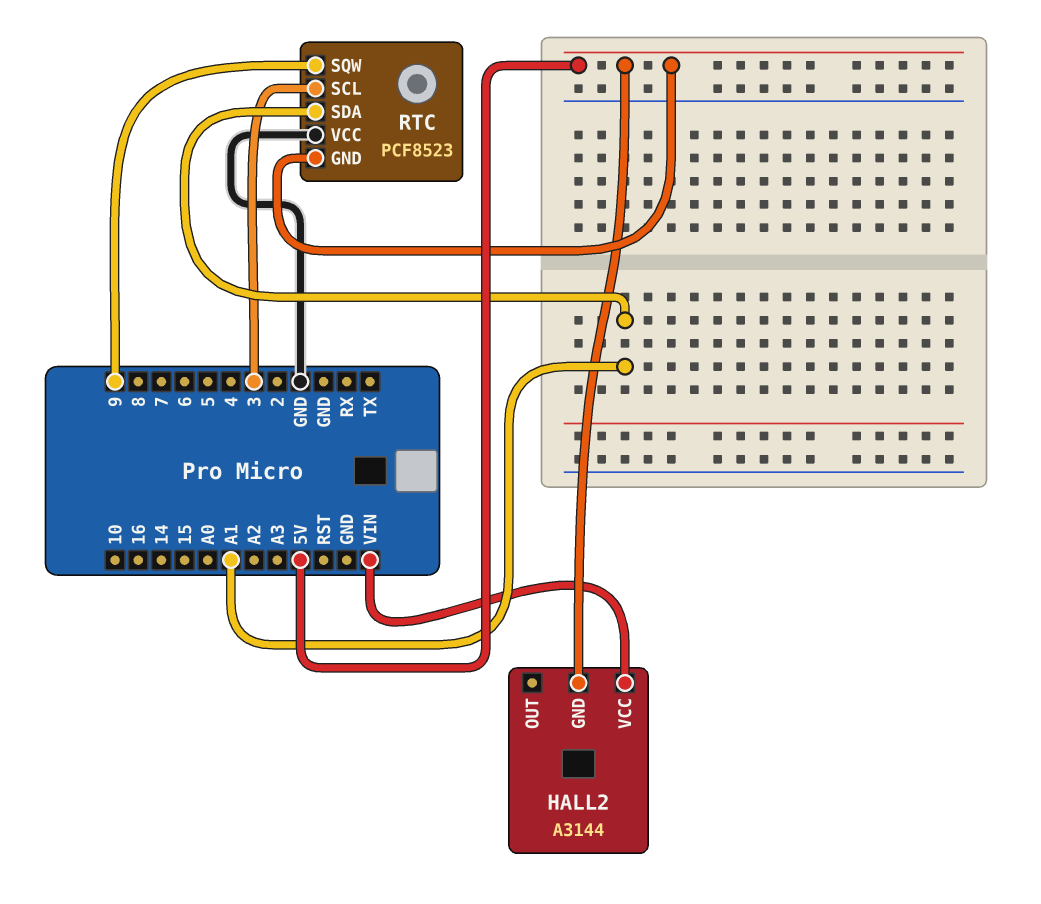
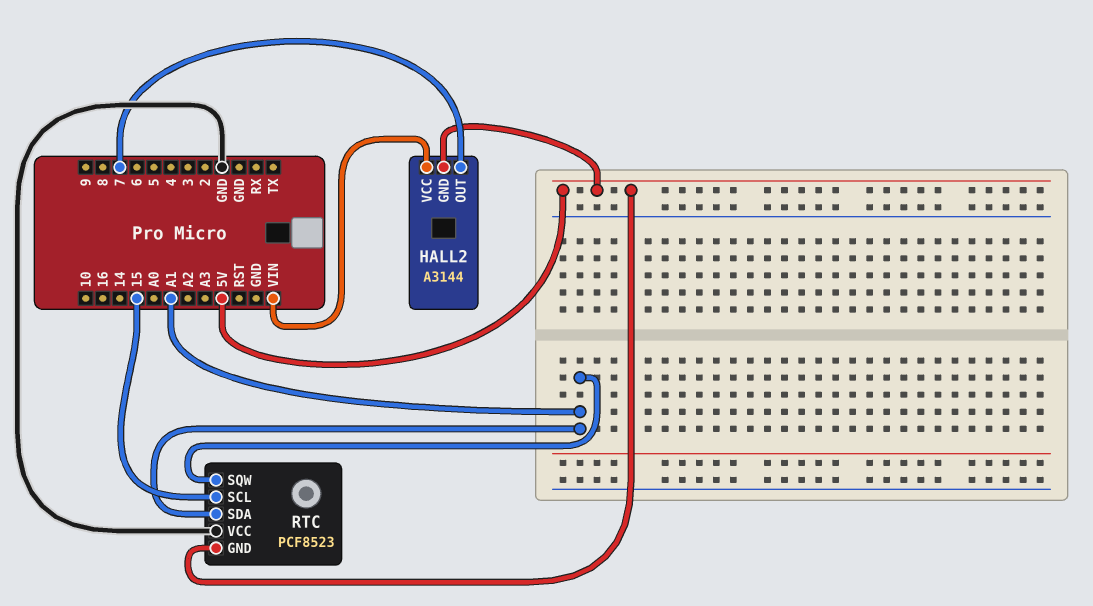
HALL2 pin OUT: none -> 7
RTC pin SCL: 3 -> 15
RTC pin SQW: 9 -> A1

